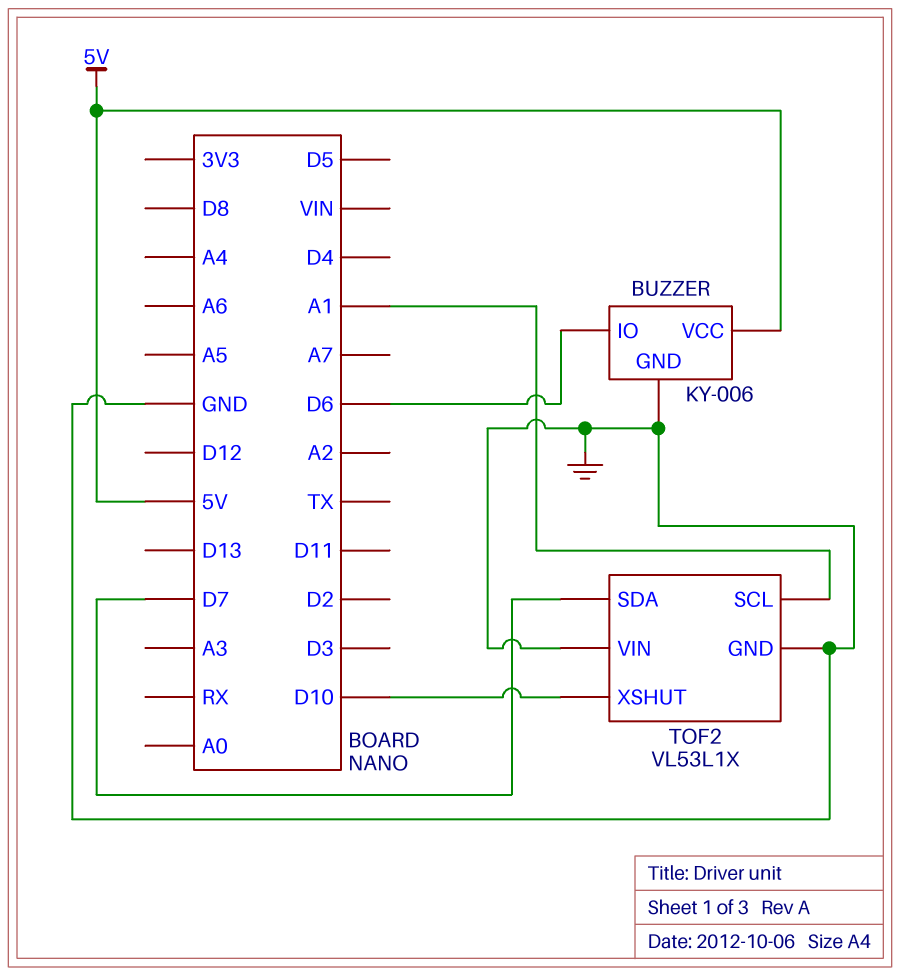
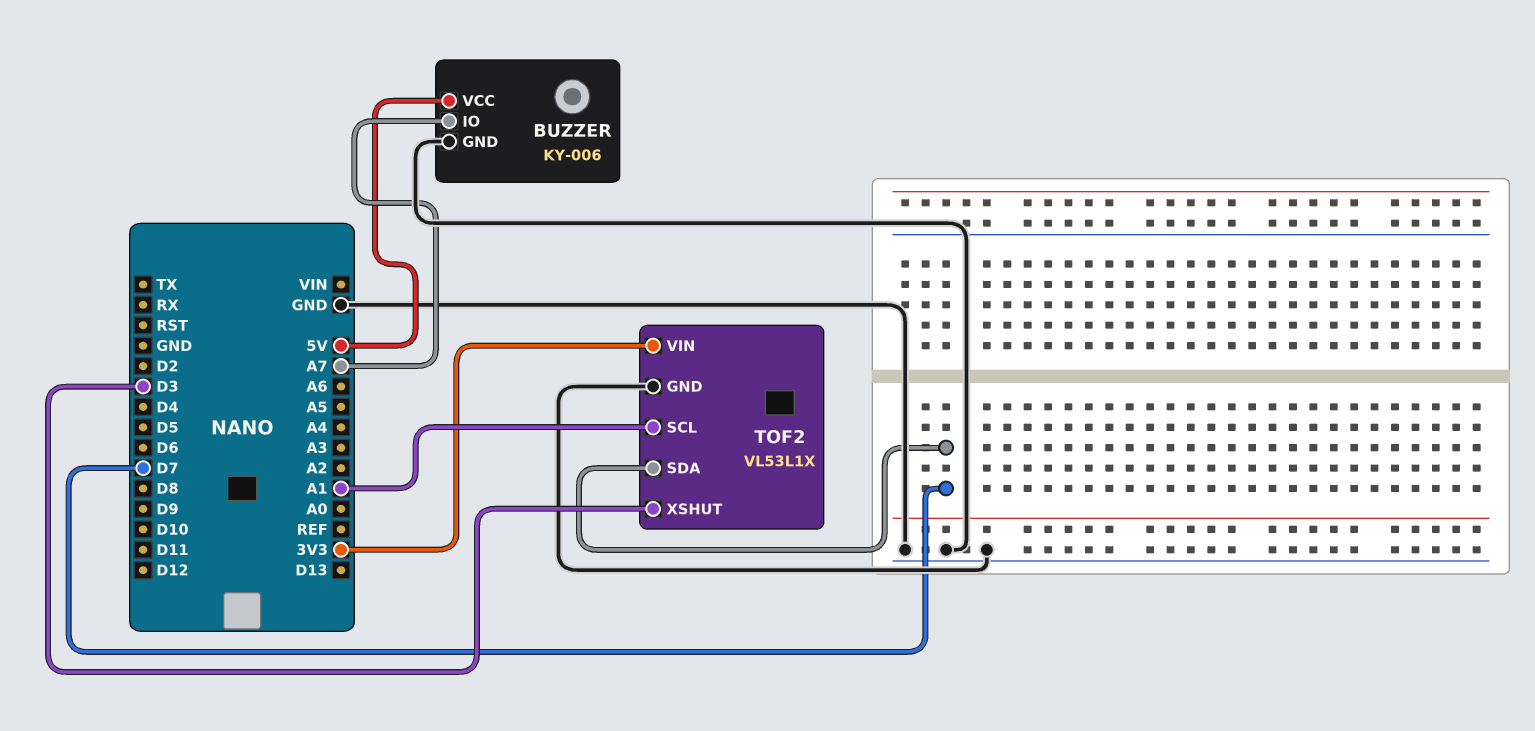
BUZZER pin IO: D6 -> A7
TOF2 pin VIN: GND -> 3V3
TOF2 pin XSHUT: D10 -> D3

